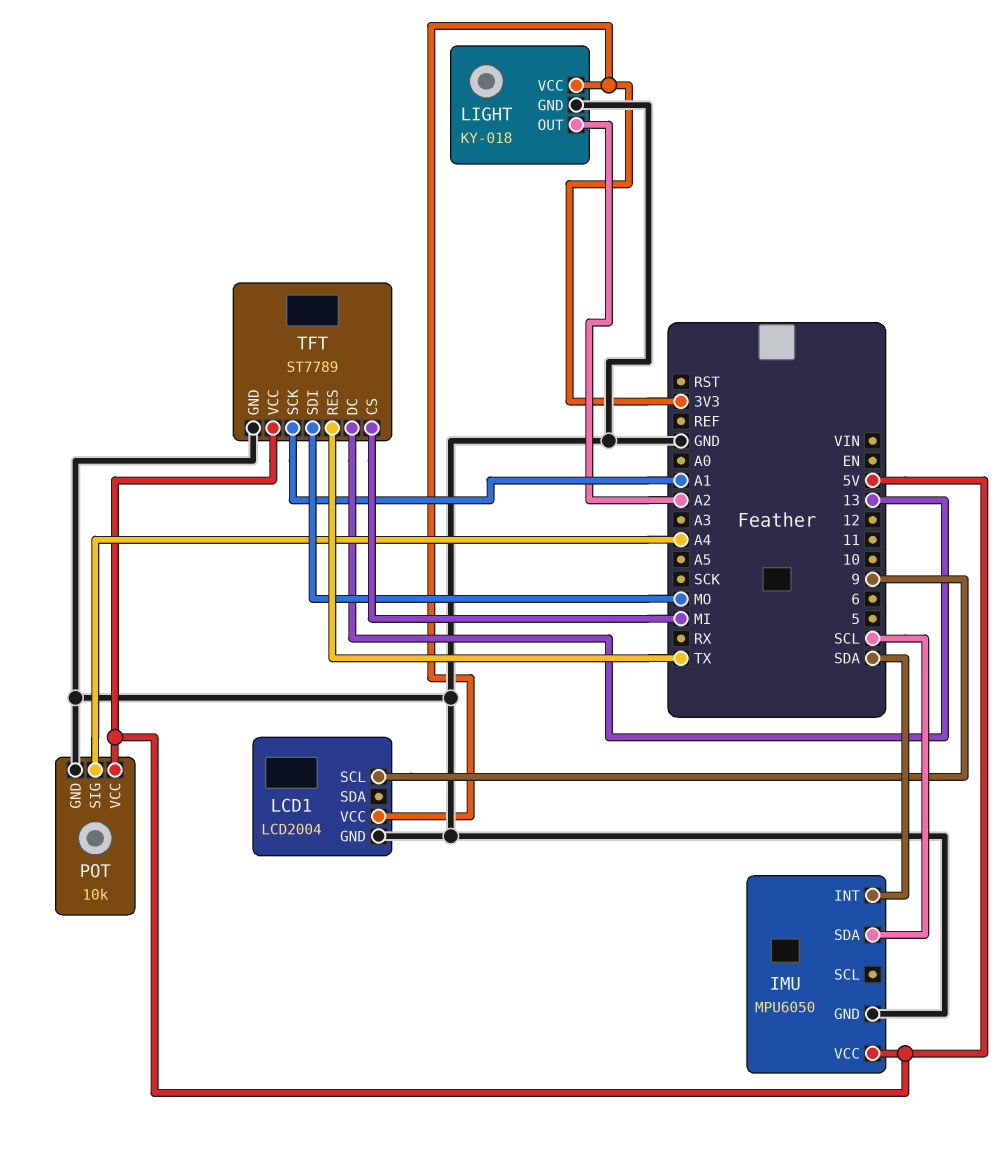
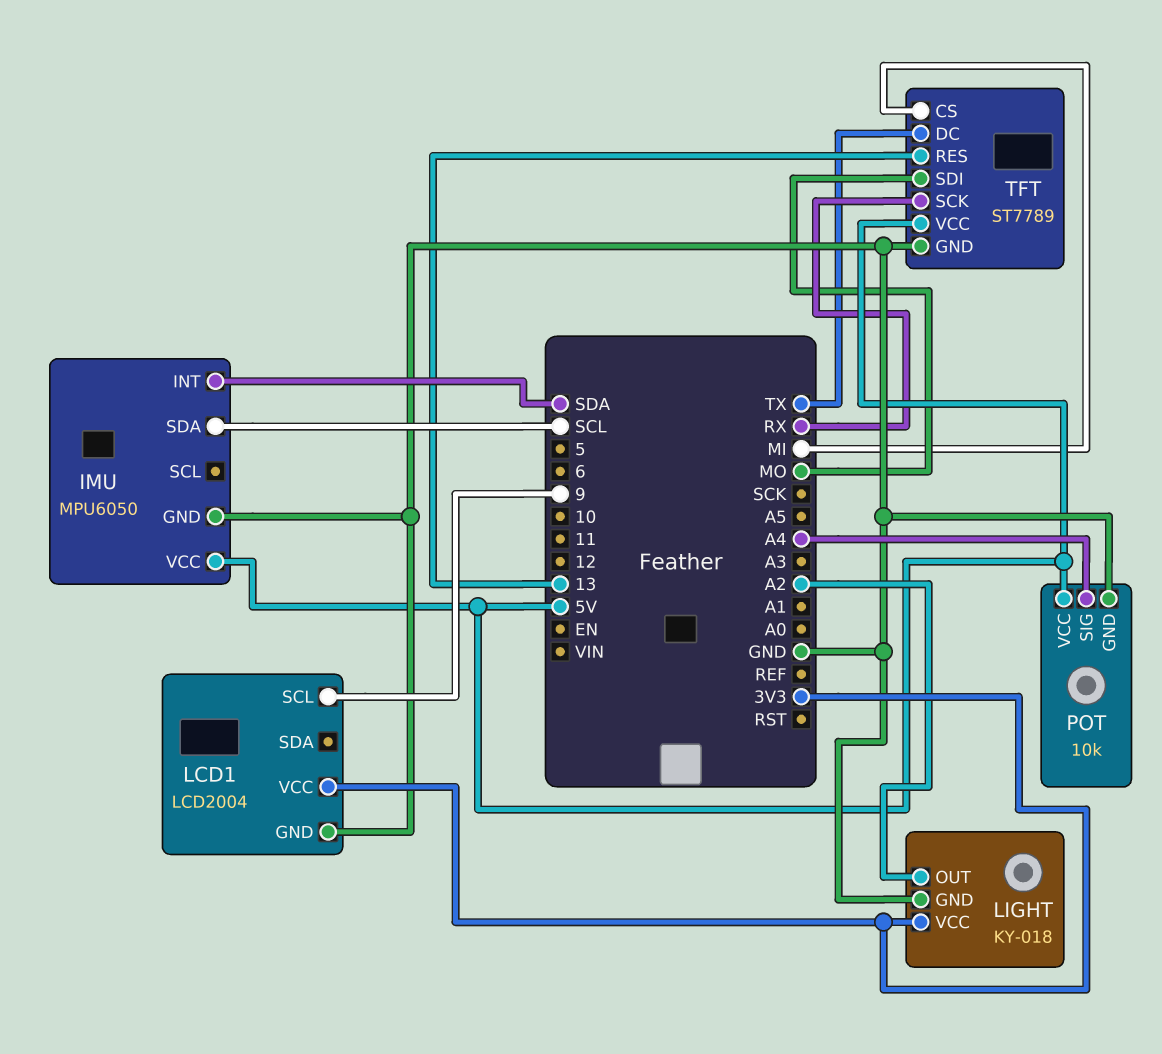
TFT pin DC: 13 -> TX
TFT pin RES: TX -> 13
TFT pin SCK: A1 -> RX

